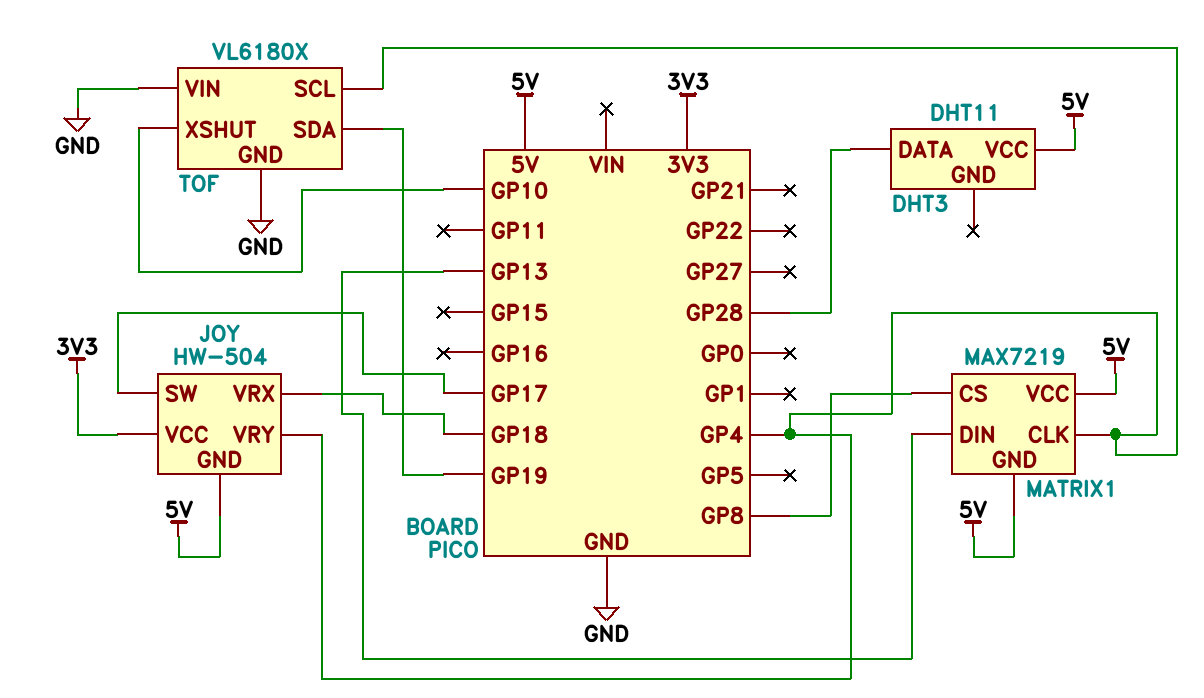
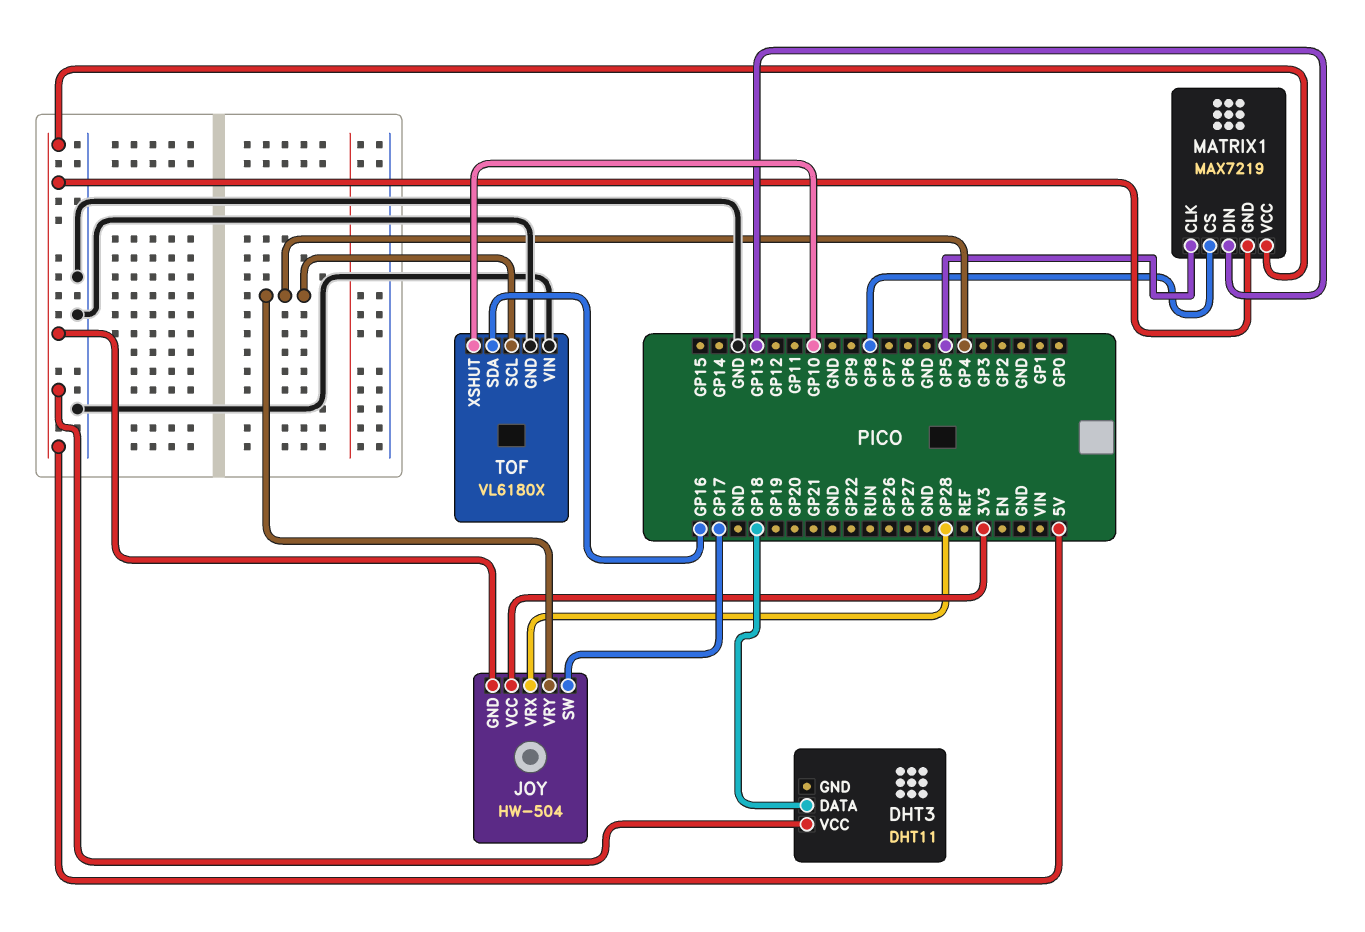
DHT3 pin DATA: GP28 -> GP18
JOY pin VRX: GP18 -> GP28
MATRIX1 pin CLK: GP4 -> GP5
TOF pin SDA: GP19 -> GP16

